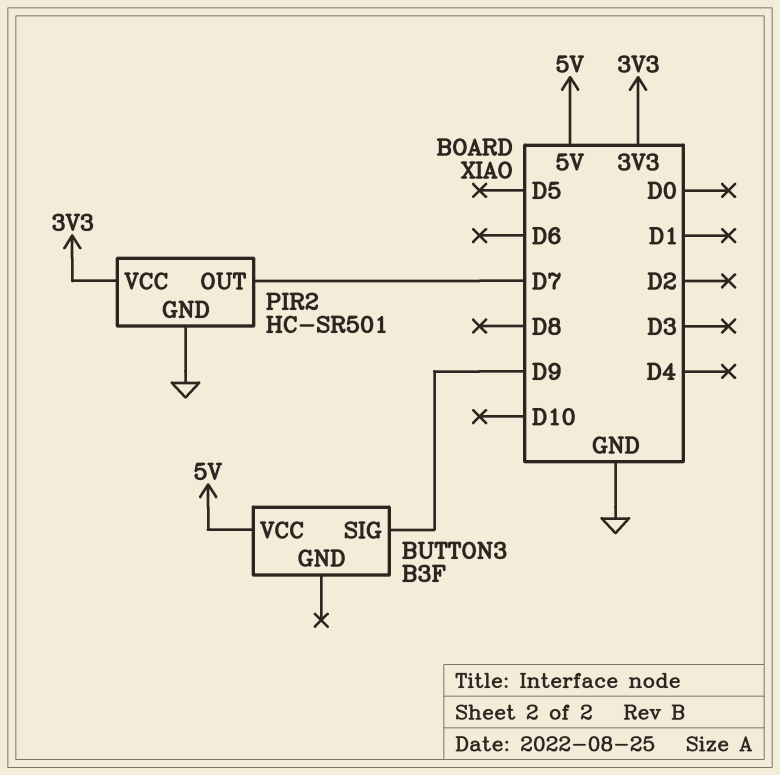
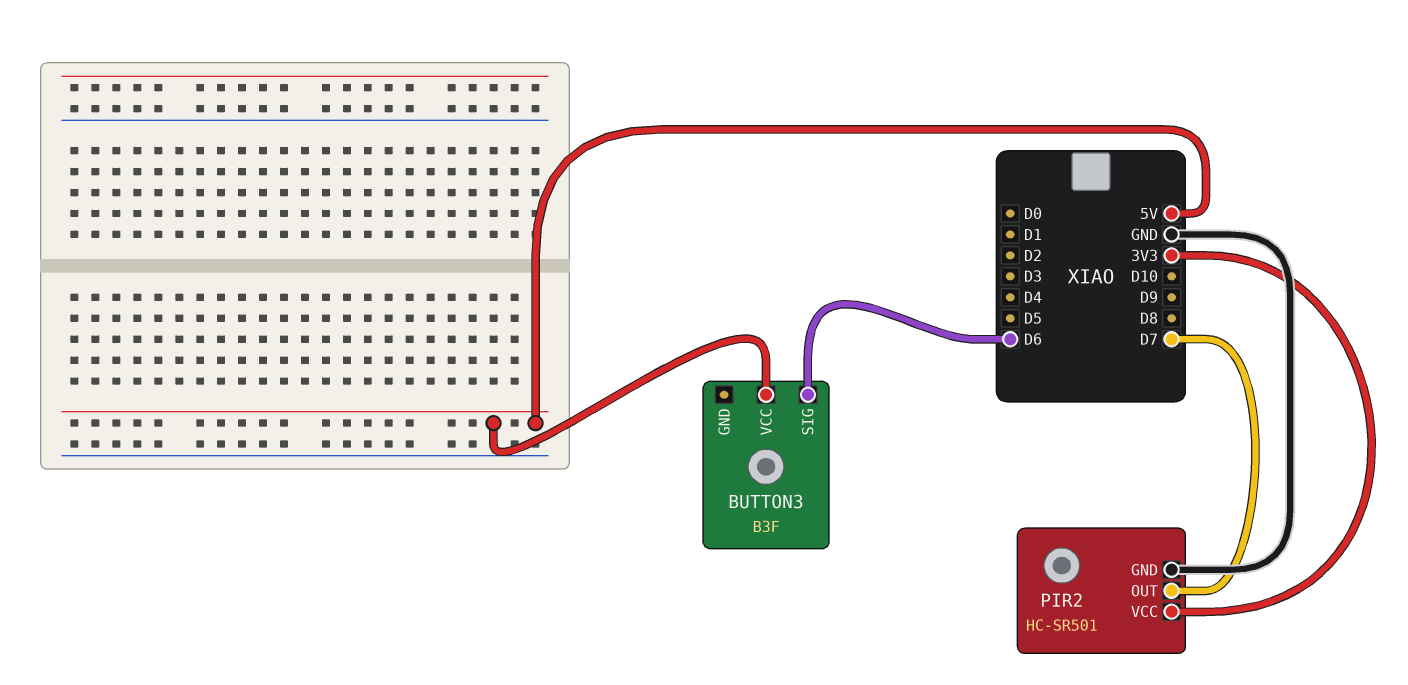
BUTTON3 pin SIG: D9 -> D6

